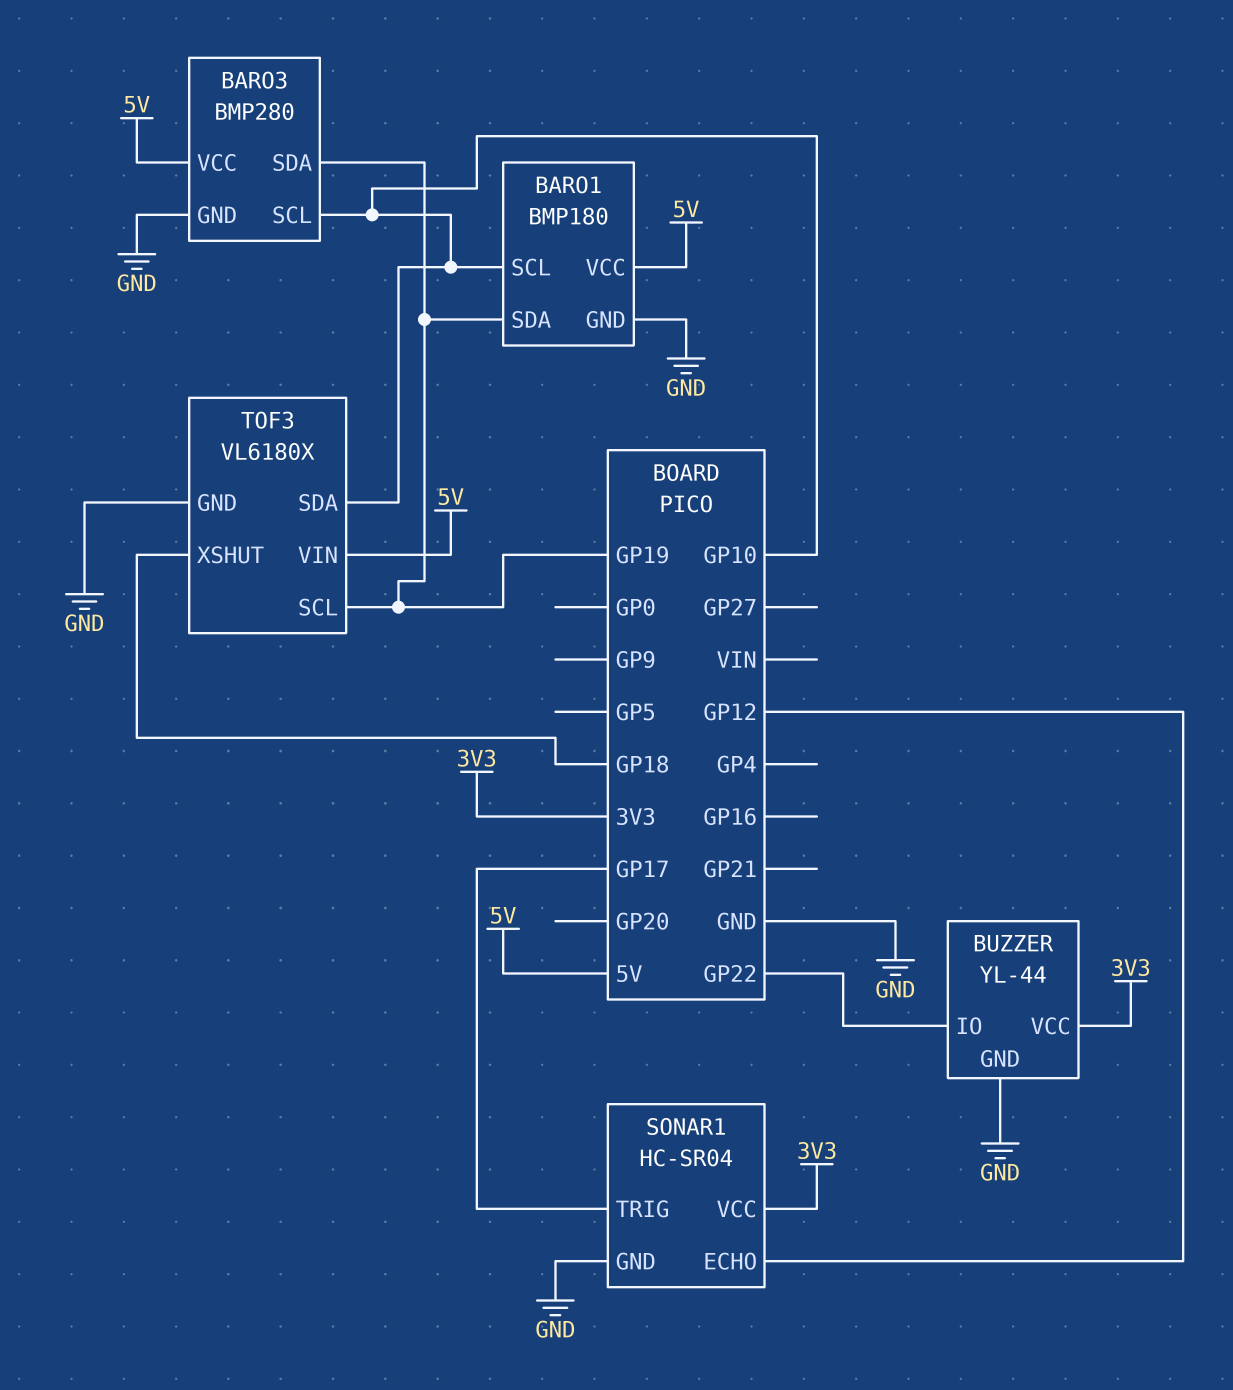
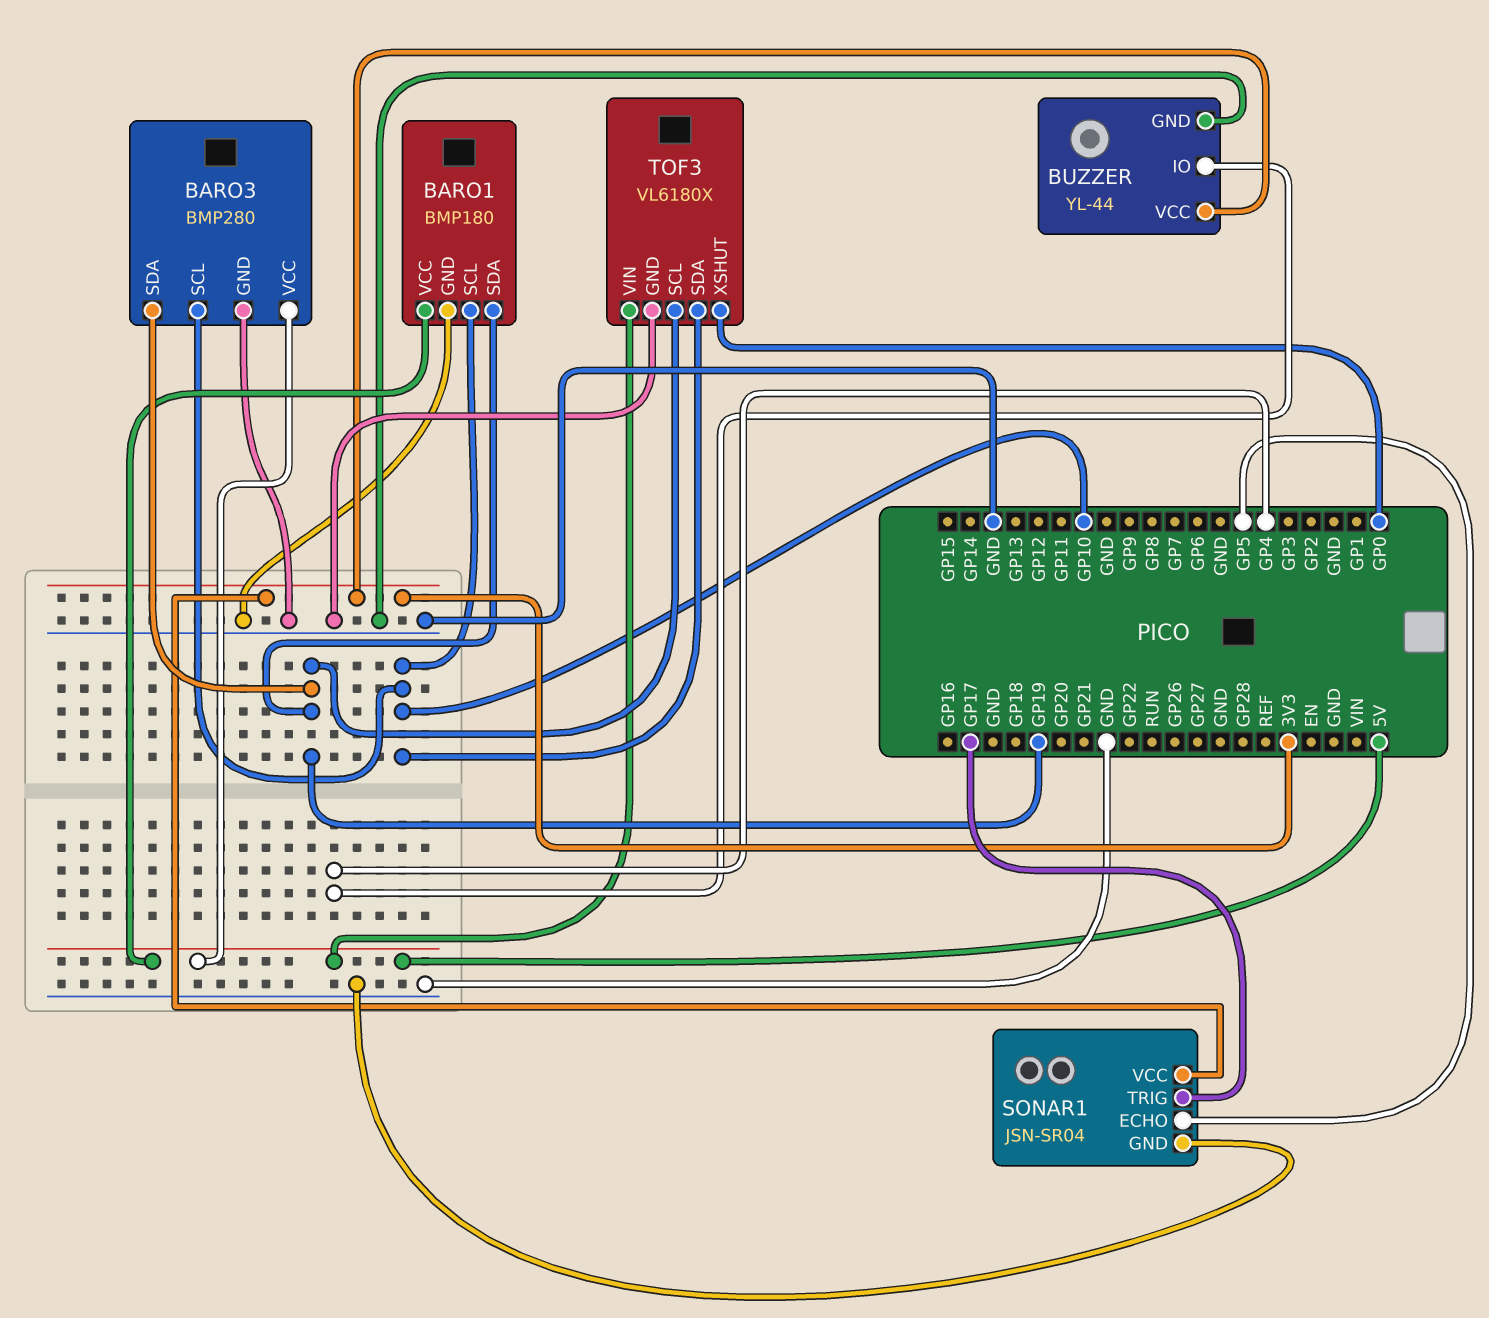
BUZZER pin IO: GP22 -> GP4
SONAR1: HC-SR04 -> JSN-SR04
SONAR1 pin ECHO: GP12 -> GP5
TOF3 pin XSHUT: GP18 -> GP0

